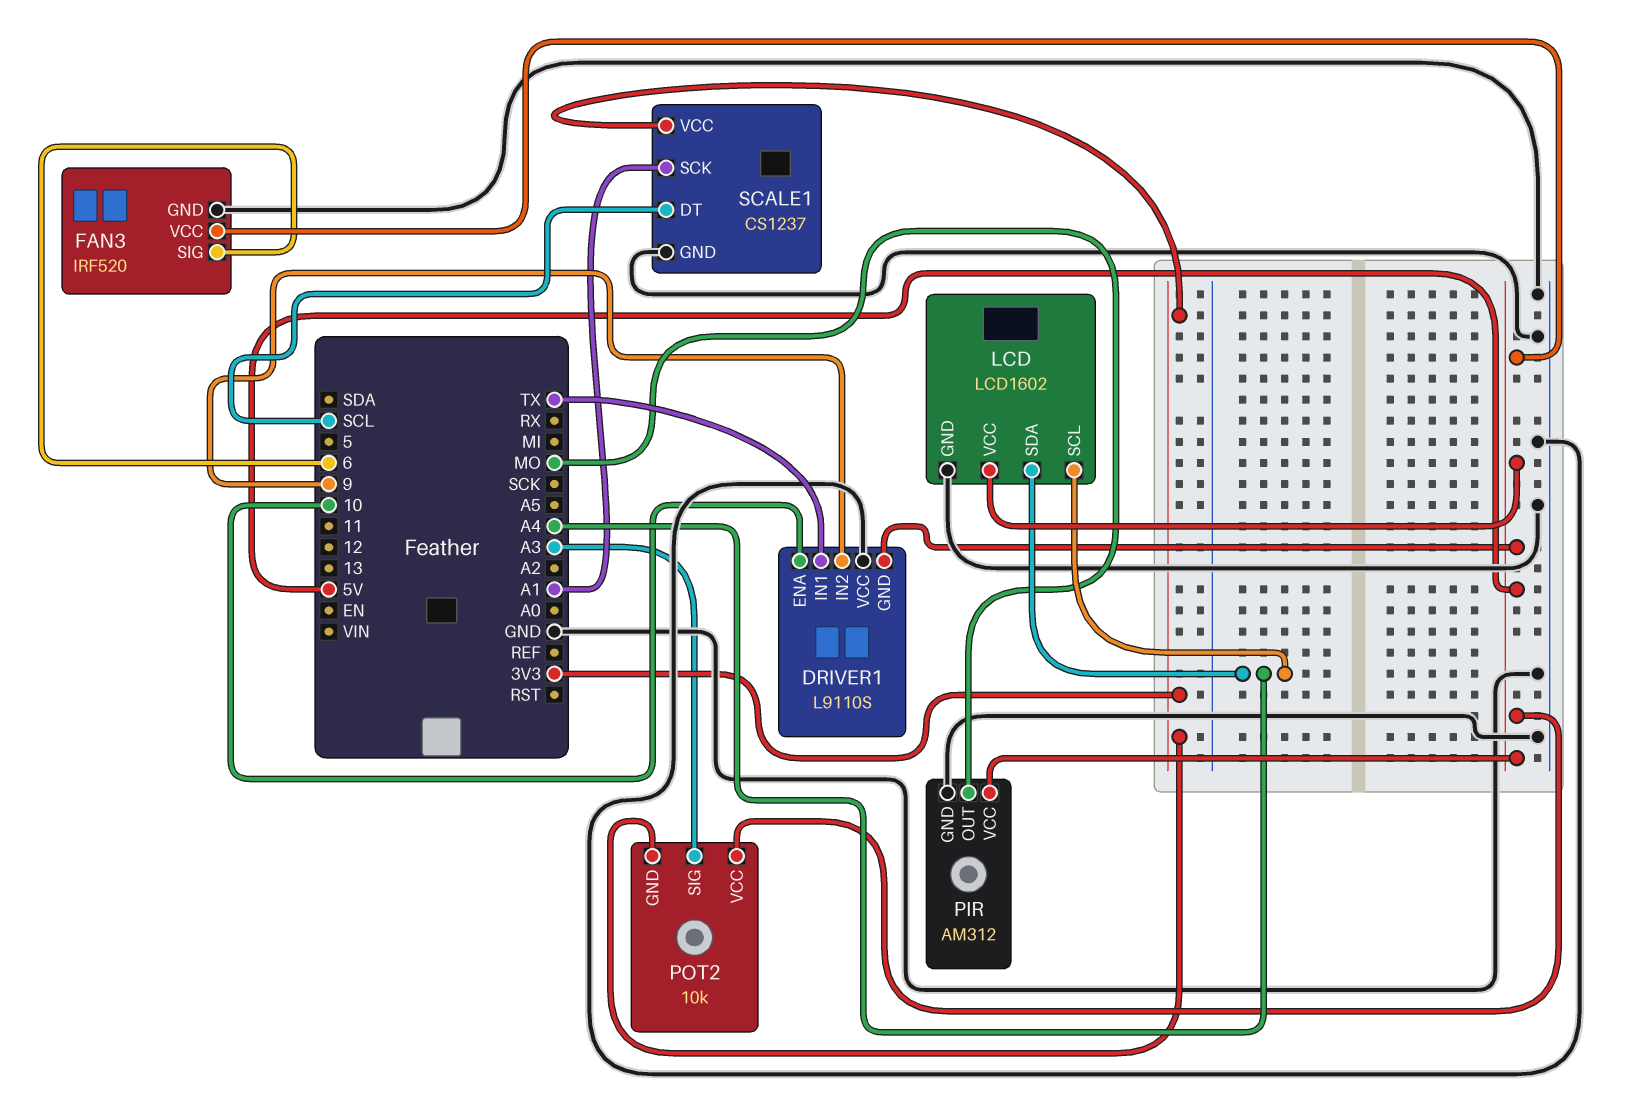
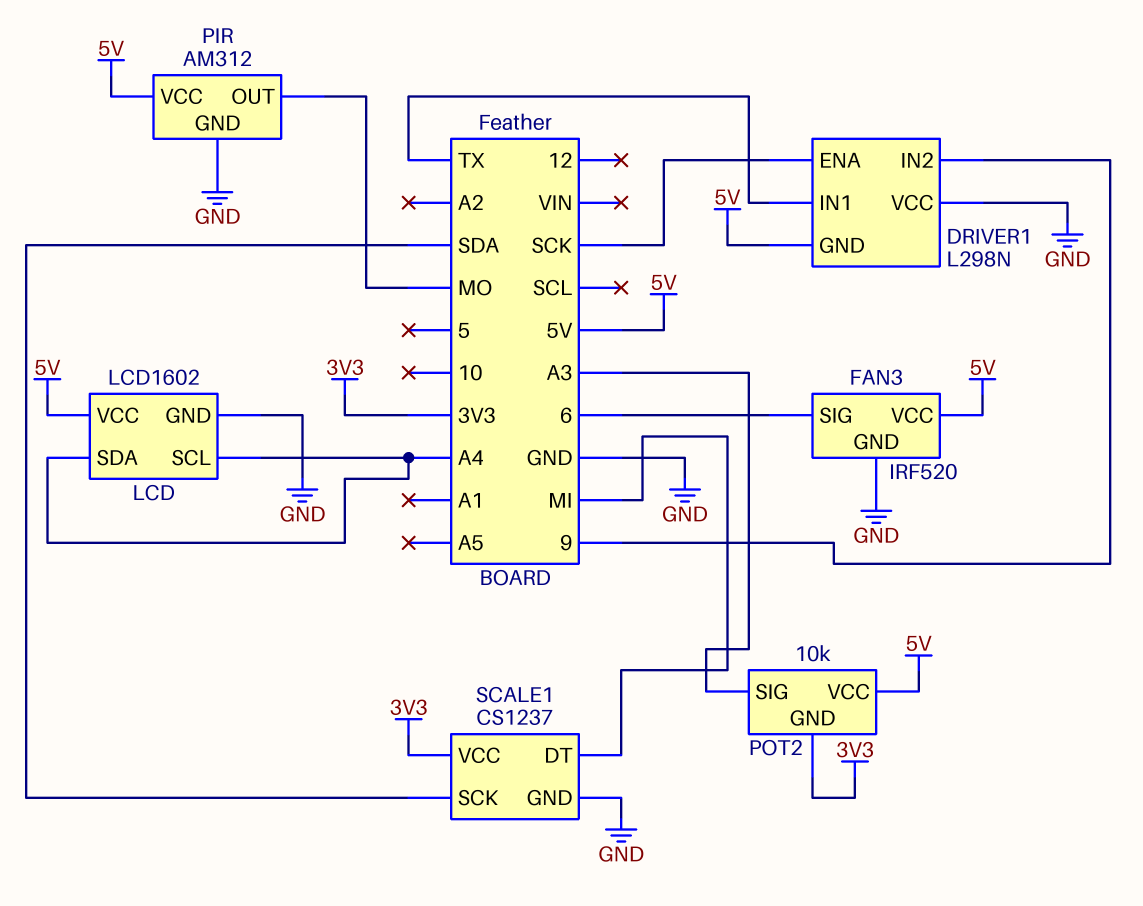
DRIVER1: L9110S -> L298N
DRIVER1 pin ENA: 10 -> SCK
SCALE1 pin DT: SCL -> MI
SCALE1 pin SCK: A1 -> SDA

